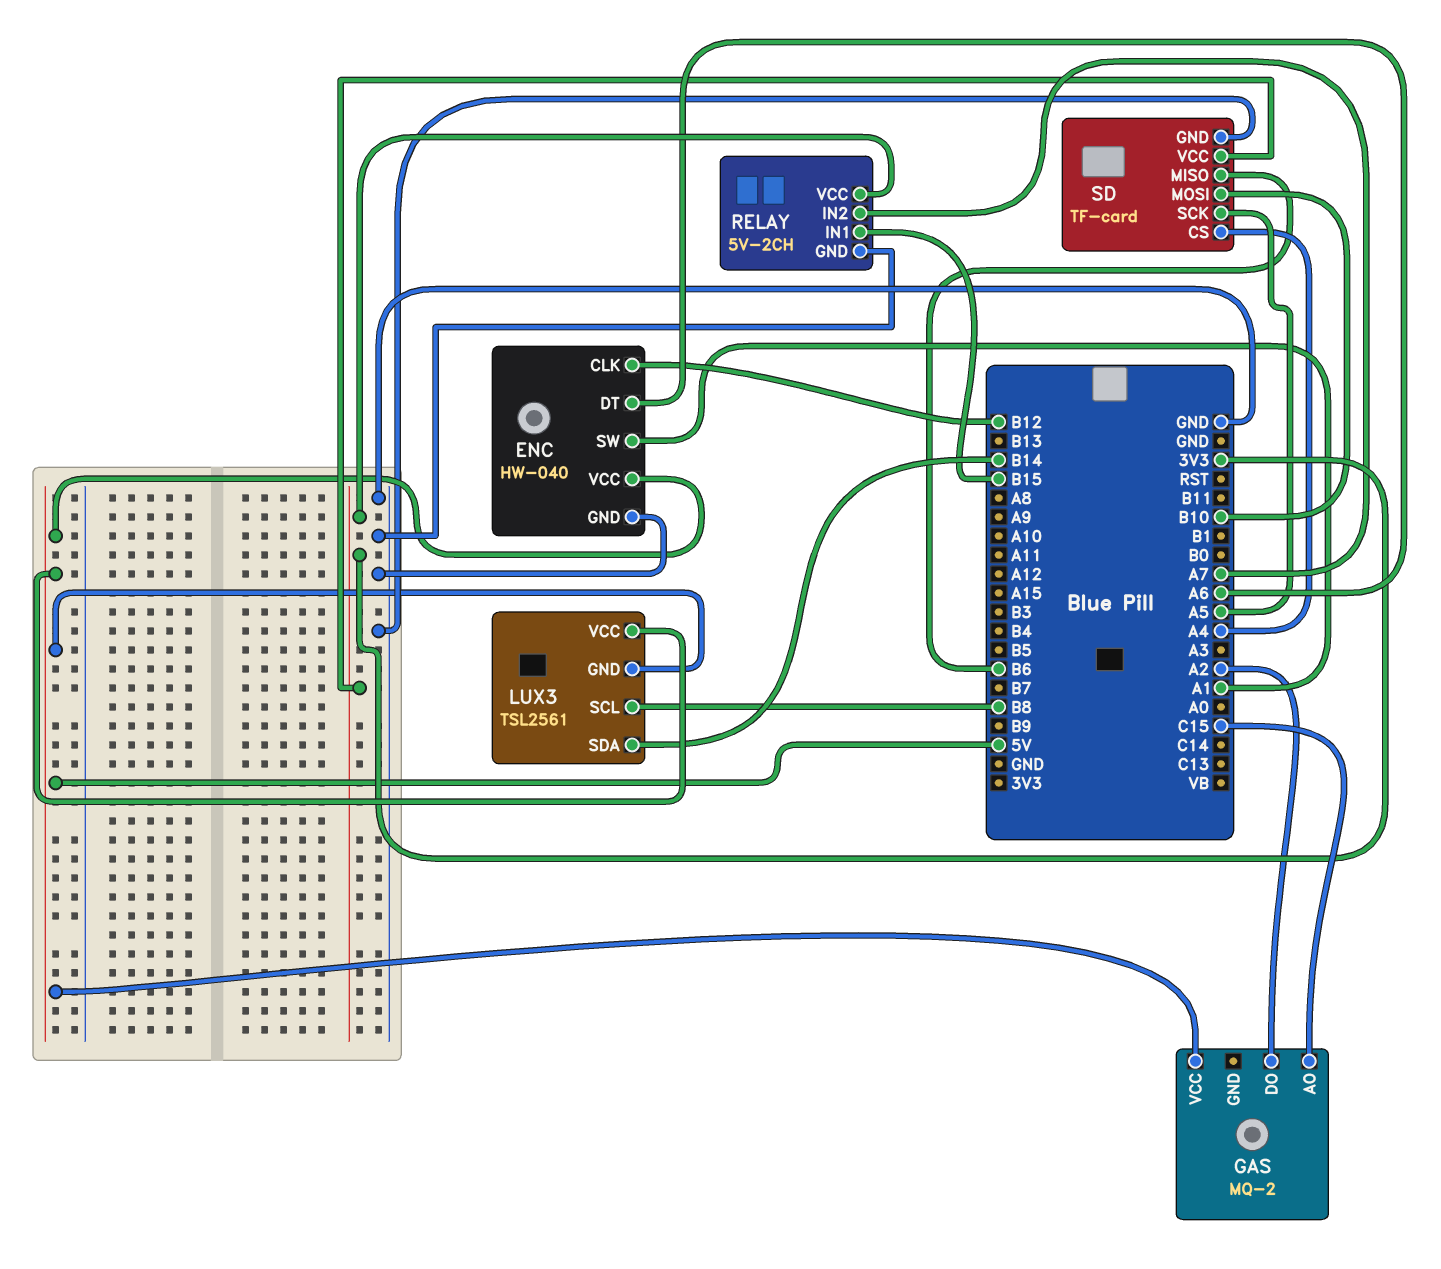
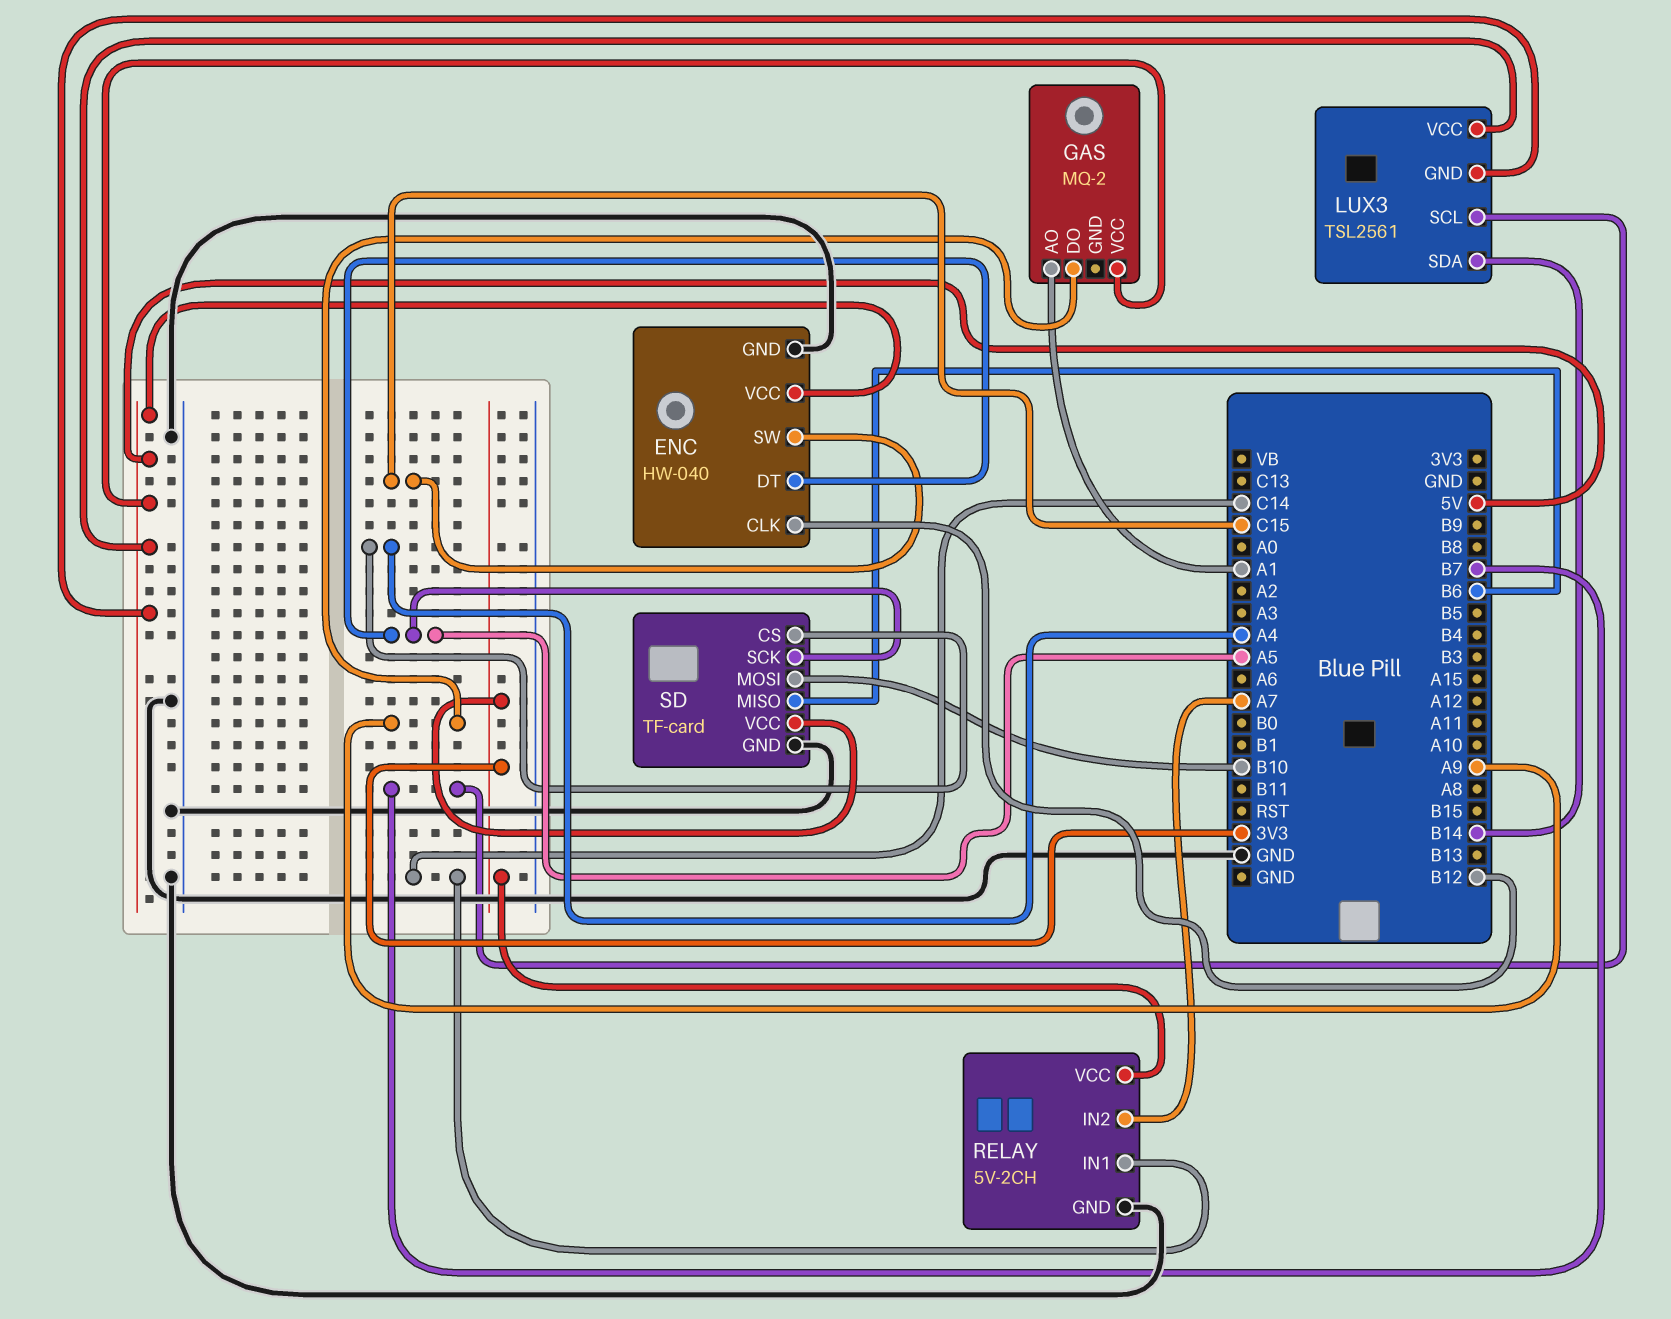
ENC pin DT: A6 -> A5
ENC pin SW: A1 -> C15
GAS pin AO: C15 -> A1
GAS pin DO: A2 -> A9
LUX3 pin SCL: B8 -> B7
RELAY pin IN1: B15 -> C14

